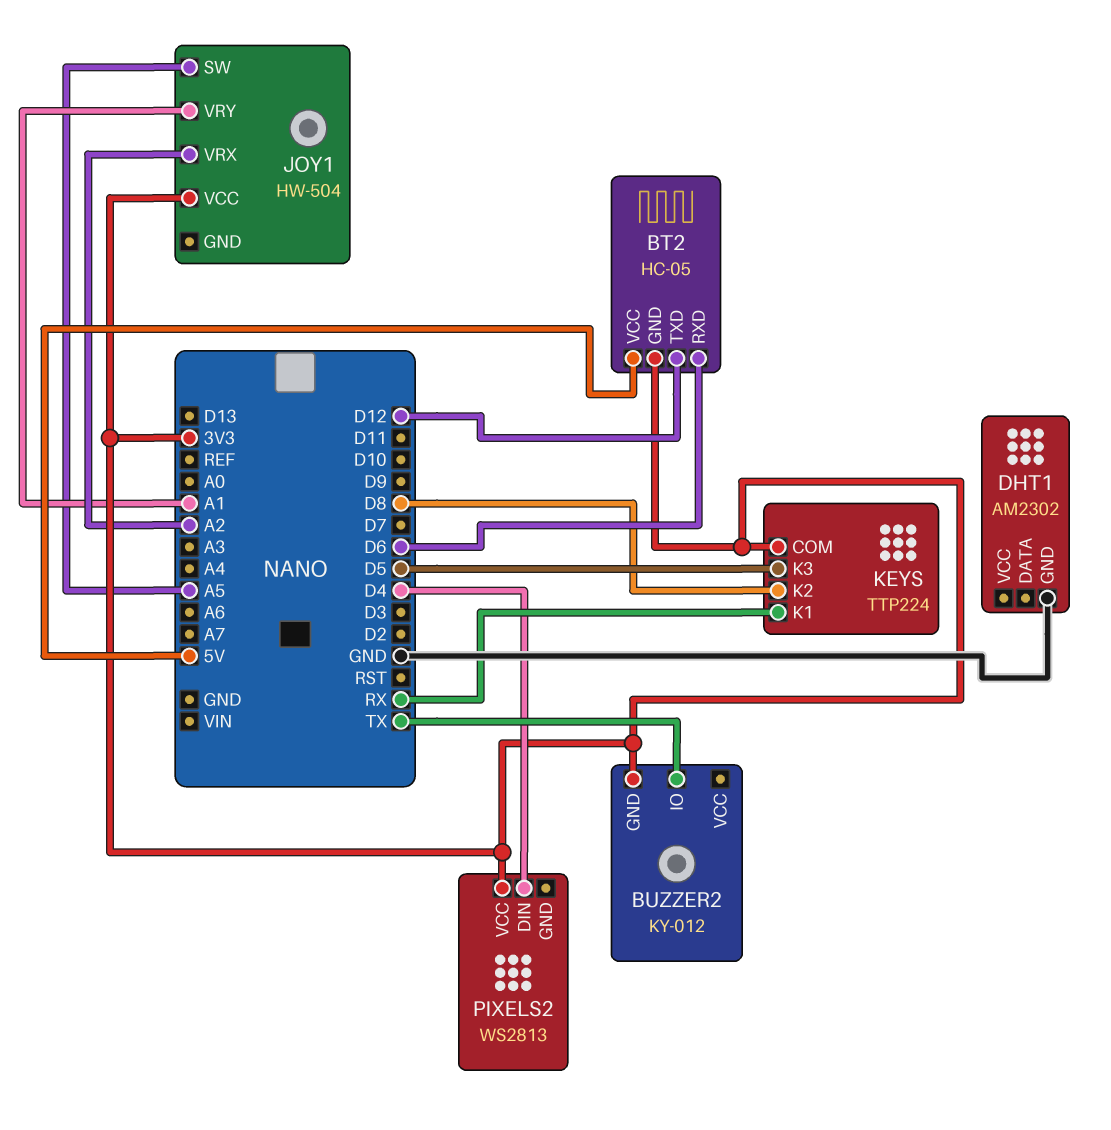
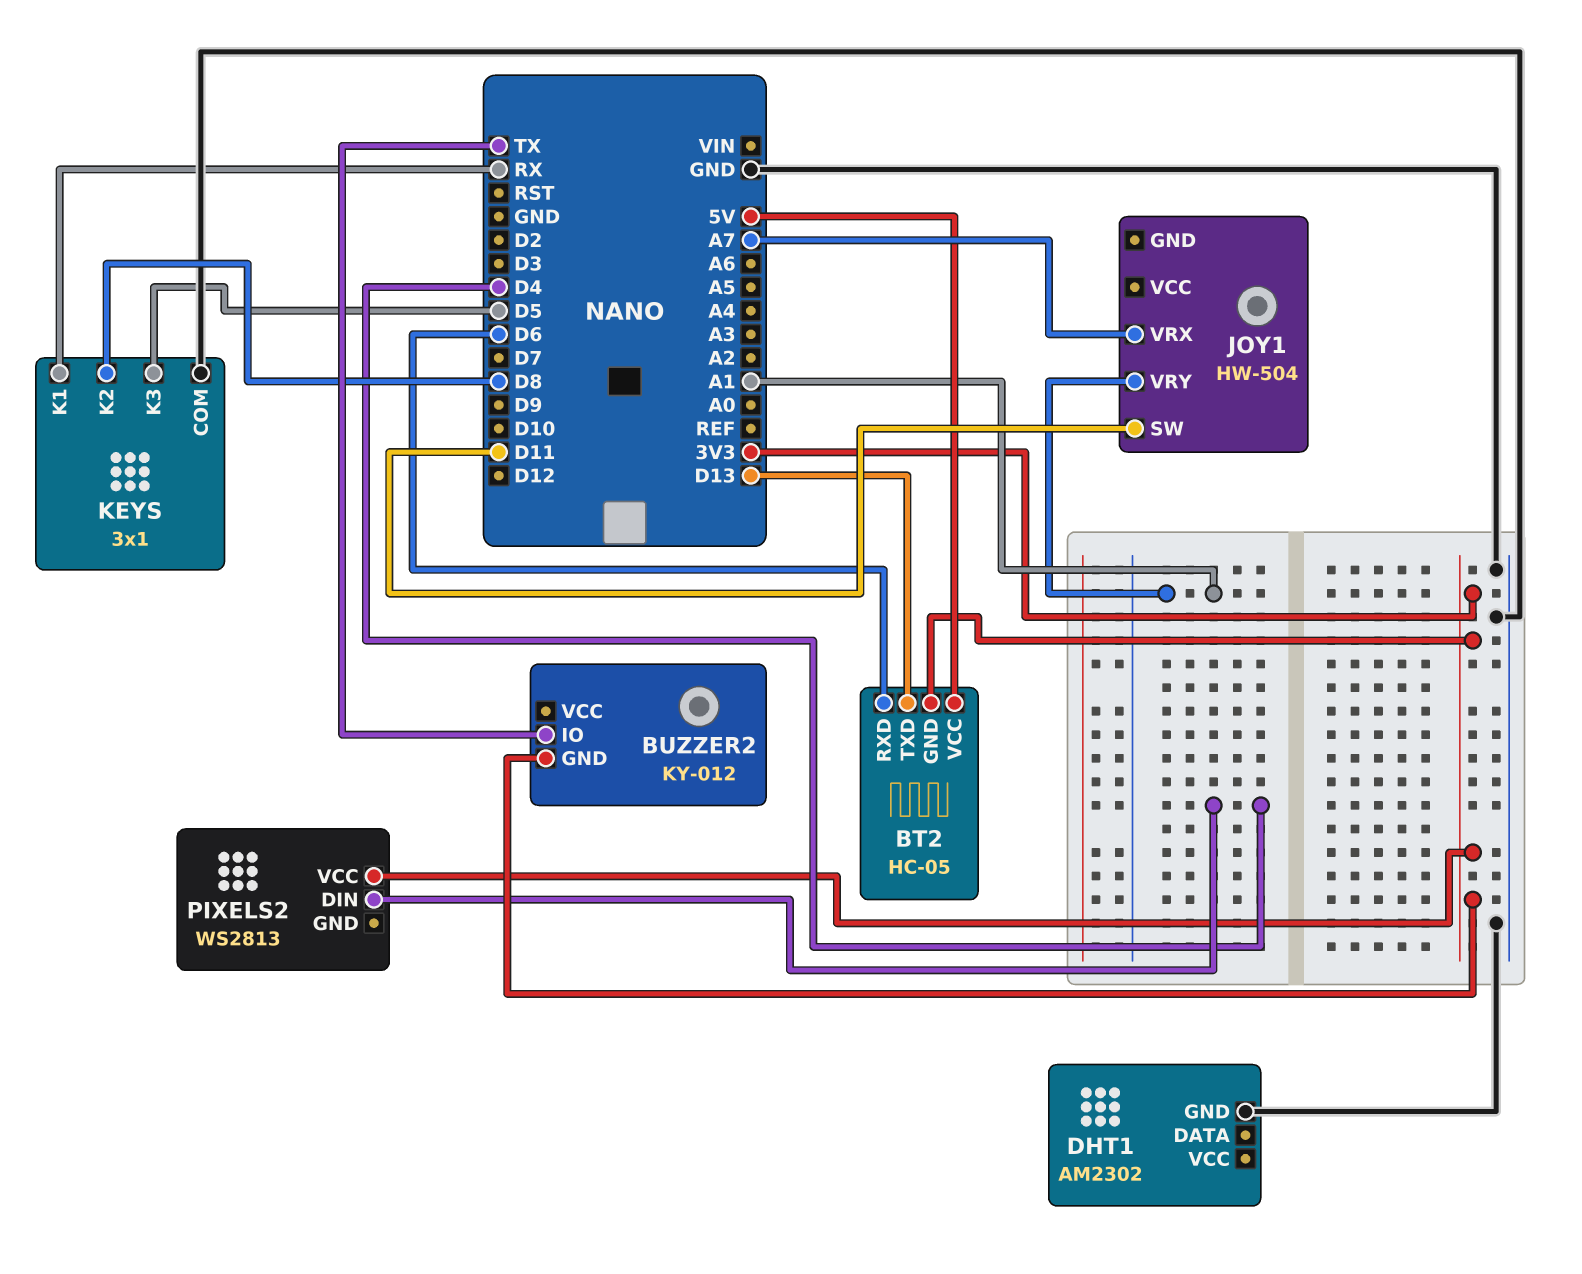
BT2 pin TXD: D12 -> D13
JOY1 pin SW: A5 -> D11
JOY1 pin VCC: 3V3 -> none
JOY1 pin VRX: A2 -> A7
KEYS: TTP224 -> 3x1
KEYS pin COM: 3V3 -> GND

